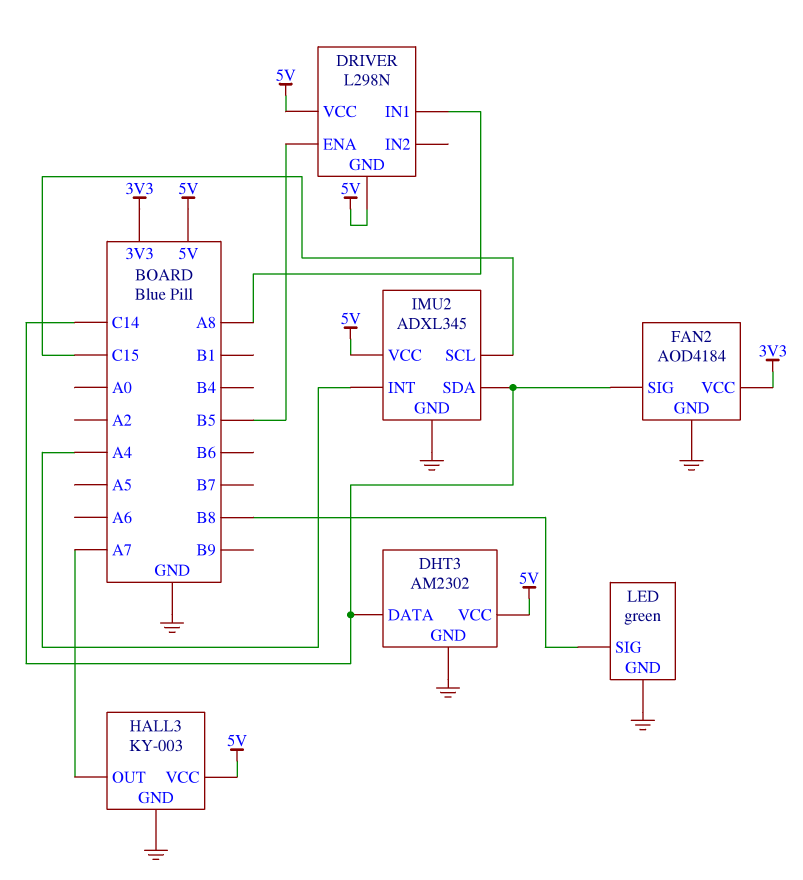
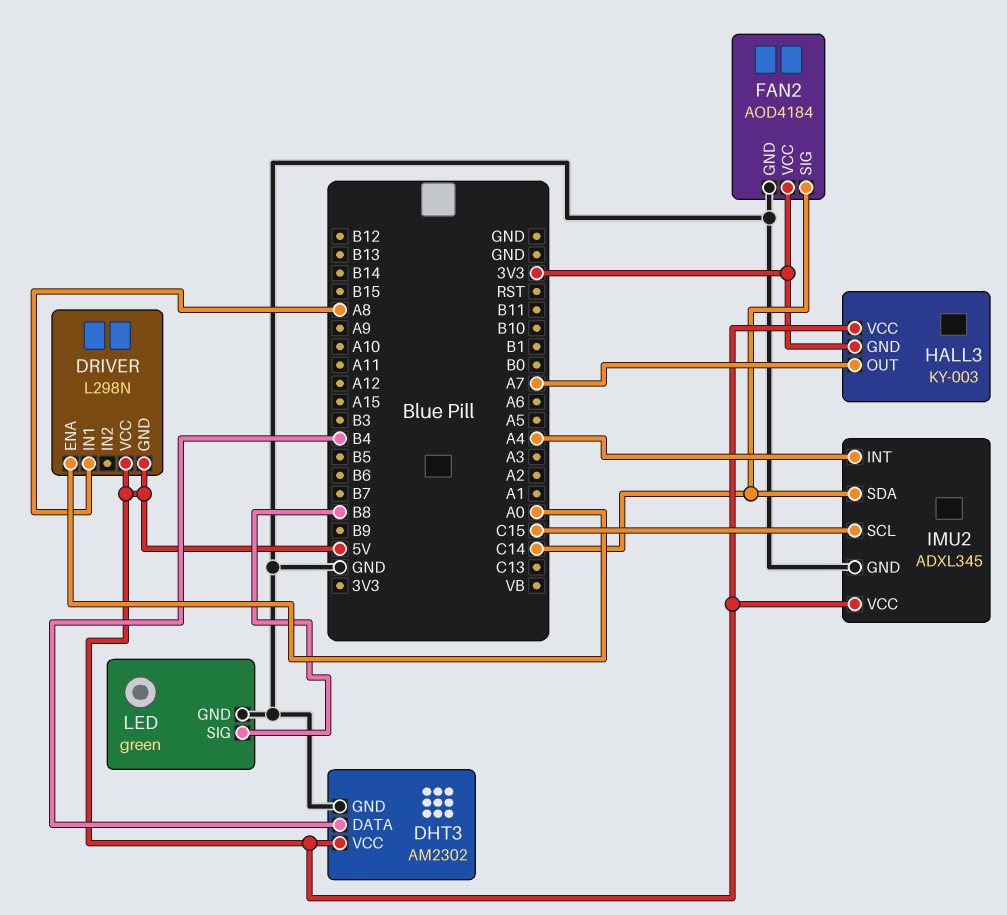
DHT3 pin DATA: C14 -> B4
DRIVER pin ENA: B5 -> A0
HALL3 pin GND: GND -> 3V3

